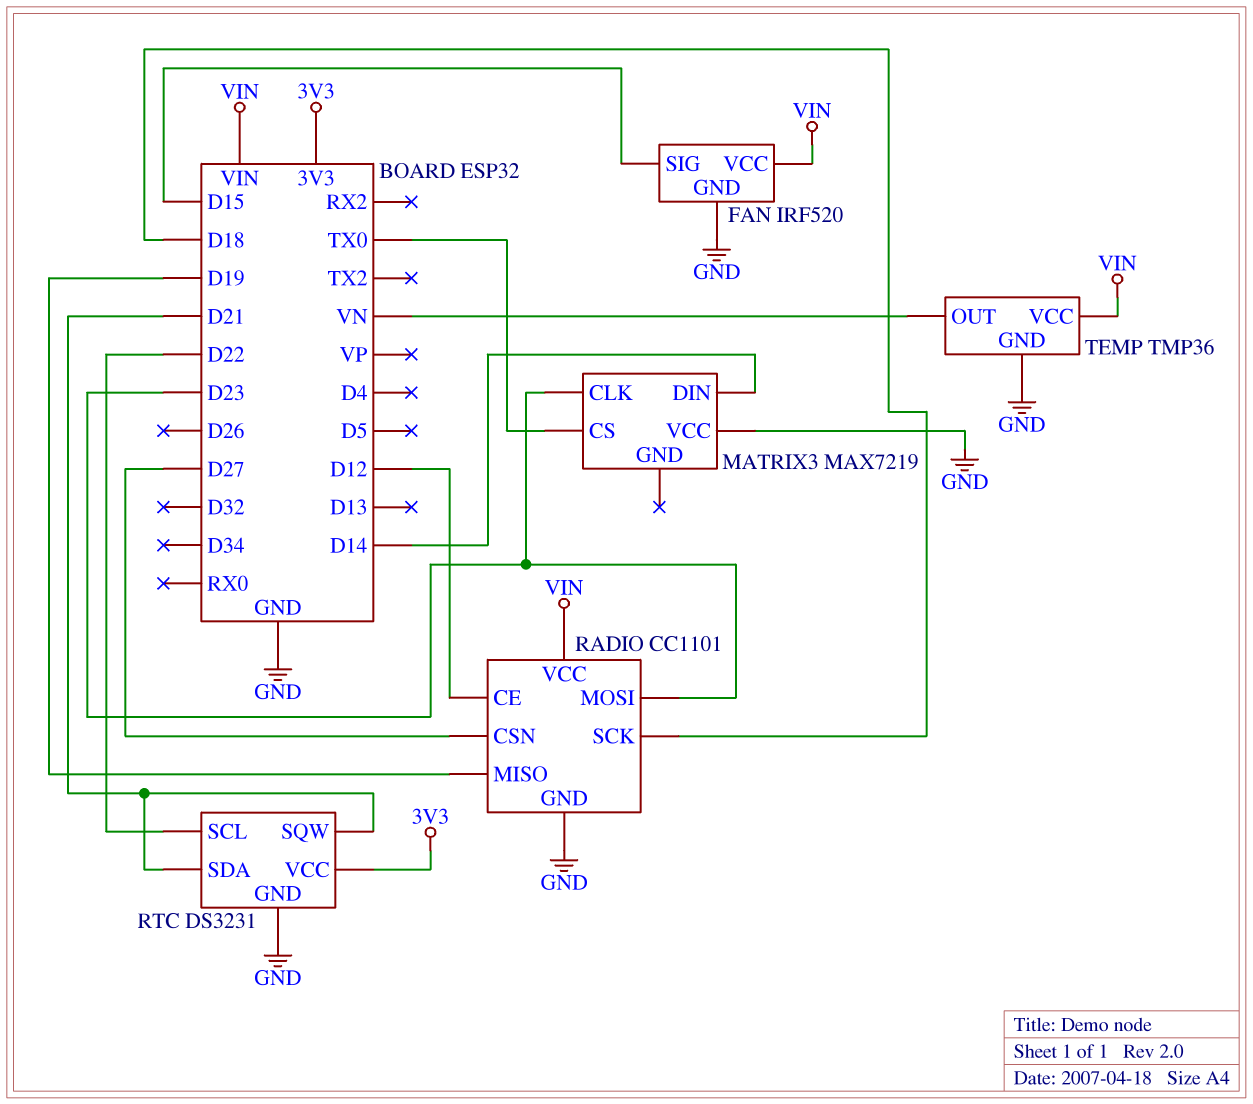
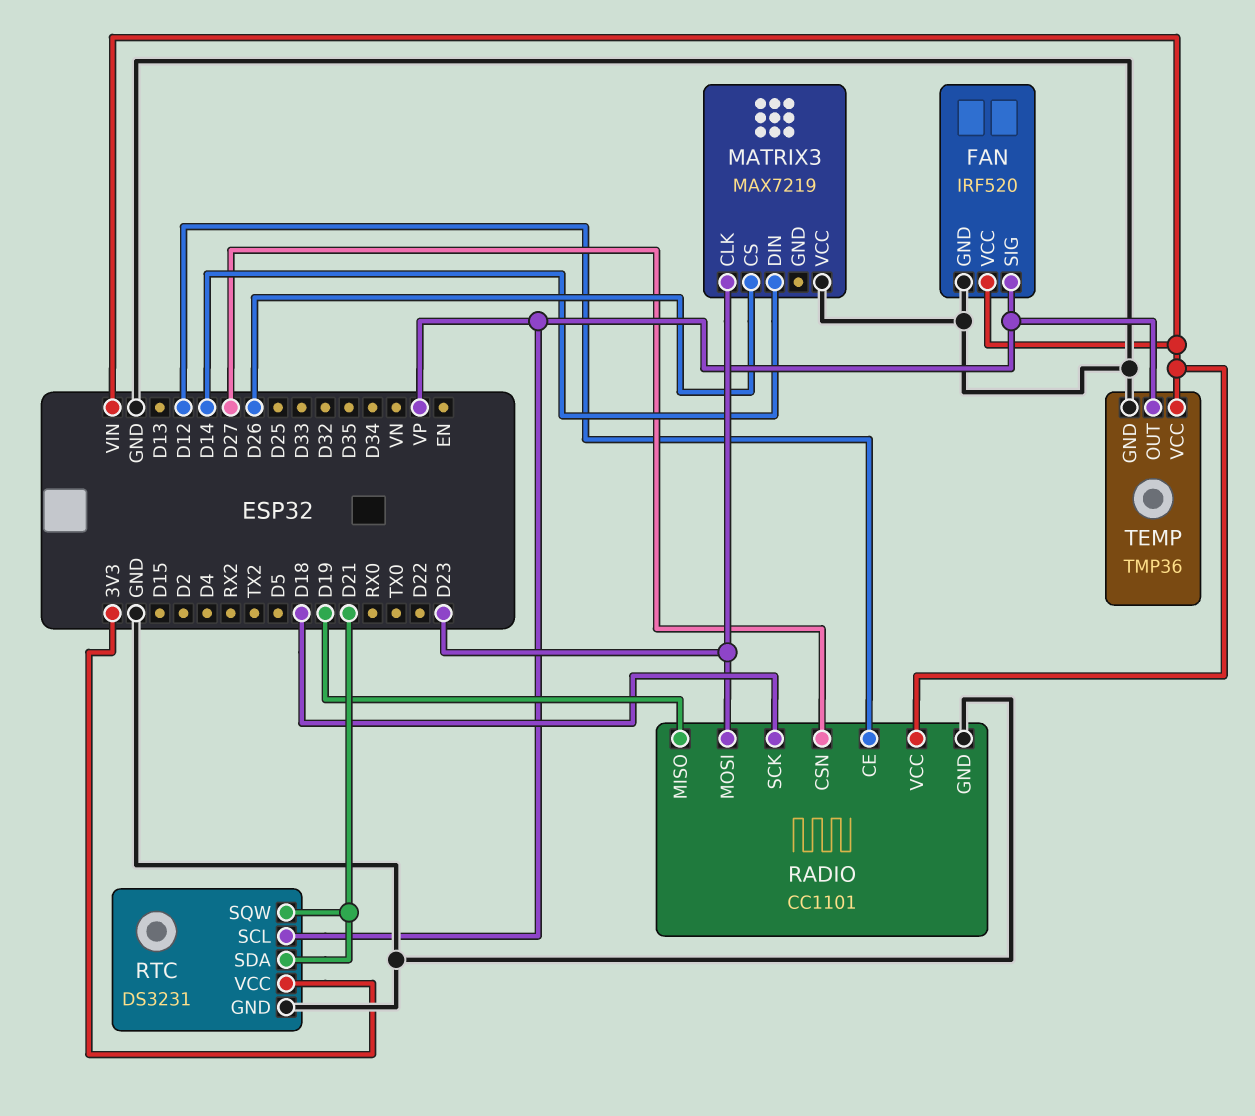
FAN pin SIG: D15 -> VP
MATRIX3 pin CS: TX0 -> D26
RTC pin SCL: D22 -> VP
TEMP pin OUT: VN -> VP

